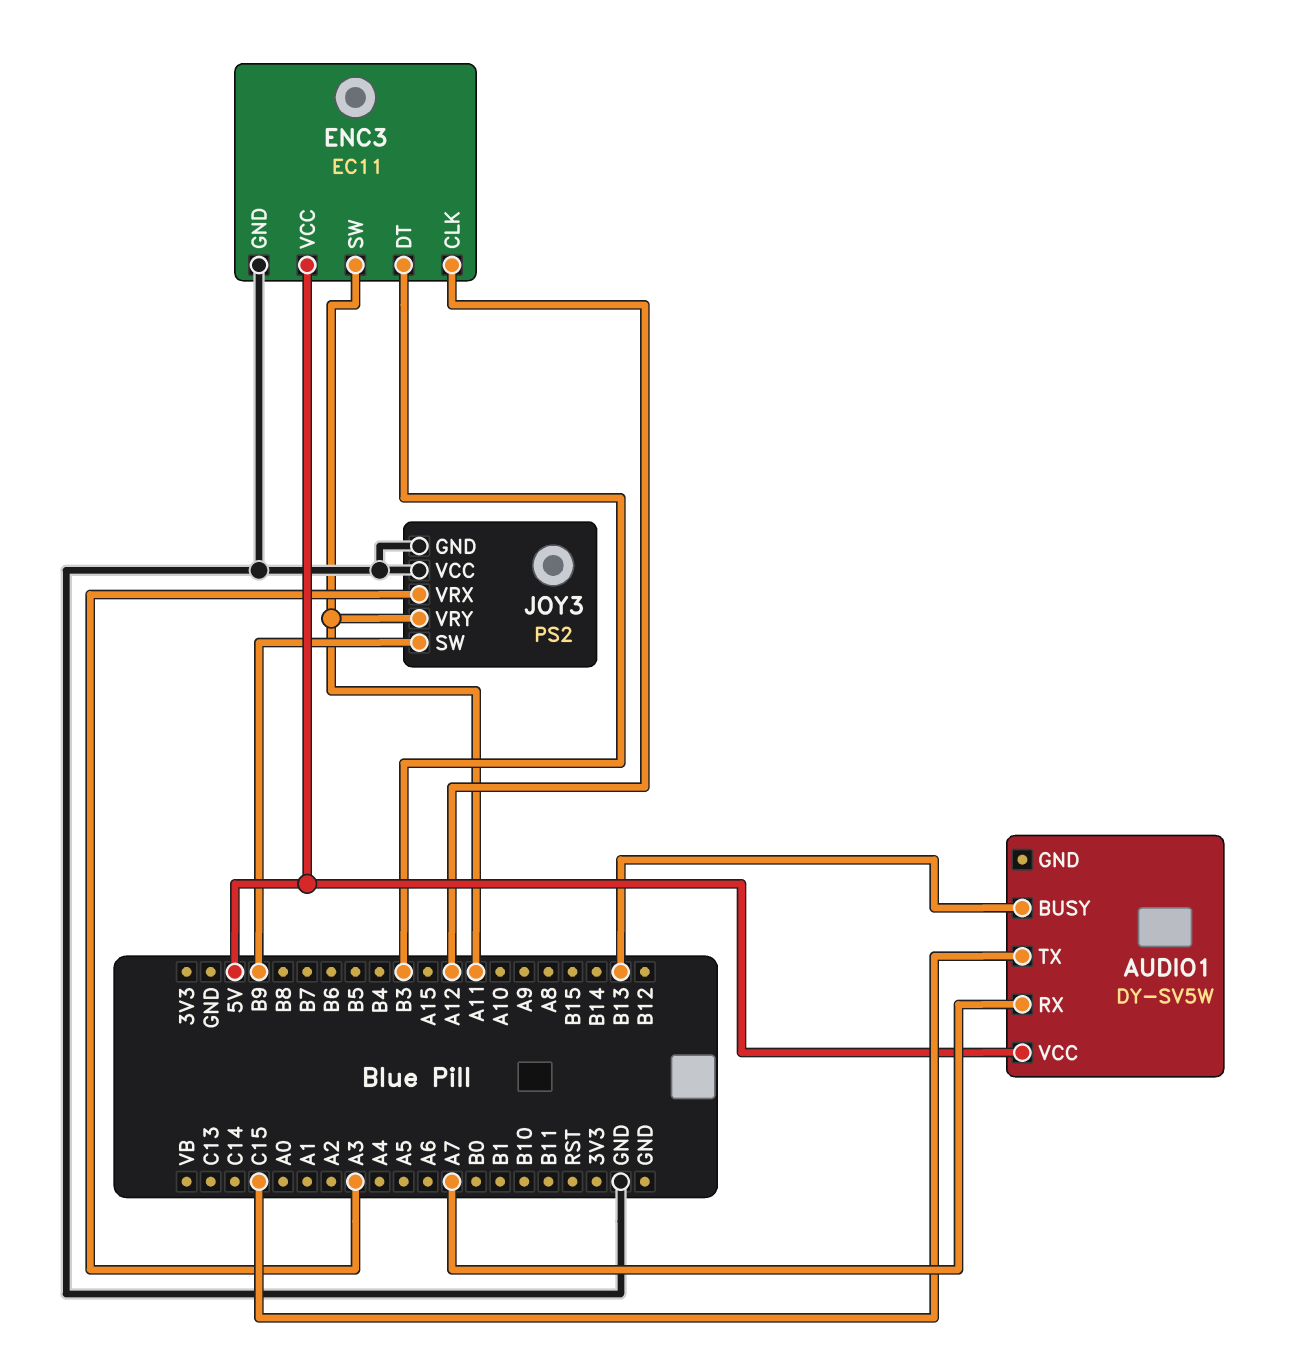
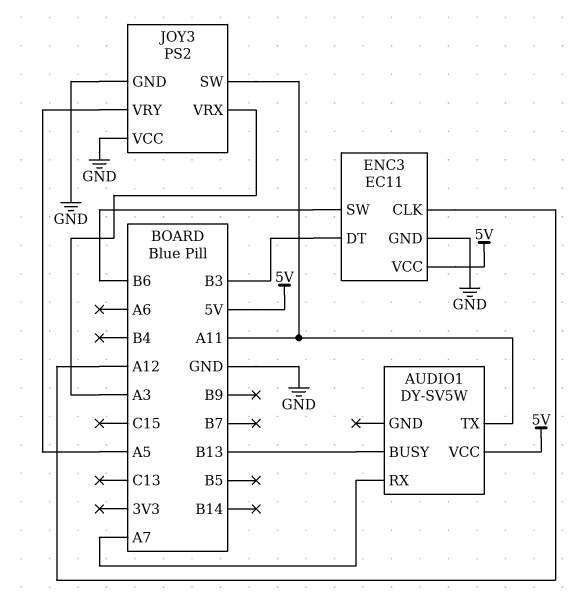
AUDIO1 pin TX: C15 -> A11
ENC3 pin SW: A11 -> B6
JOY3 pin SW: B9 -> A11
JOY3 pin VRY: A11 -> A5

